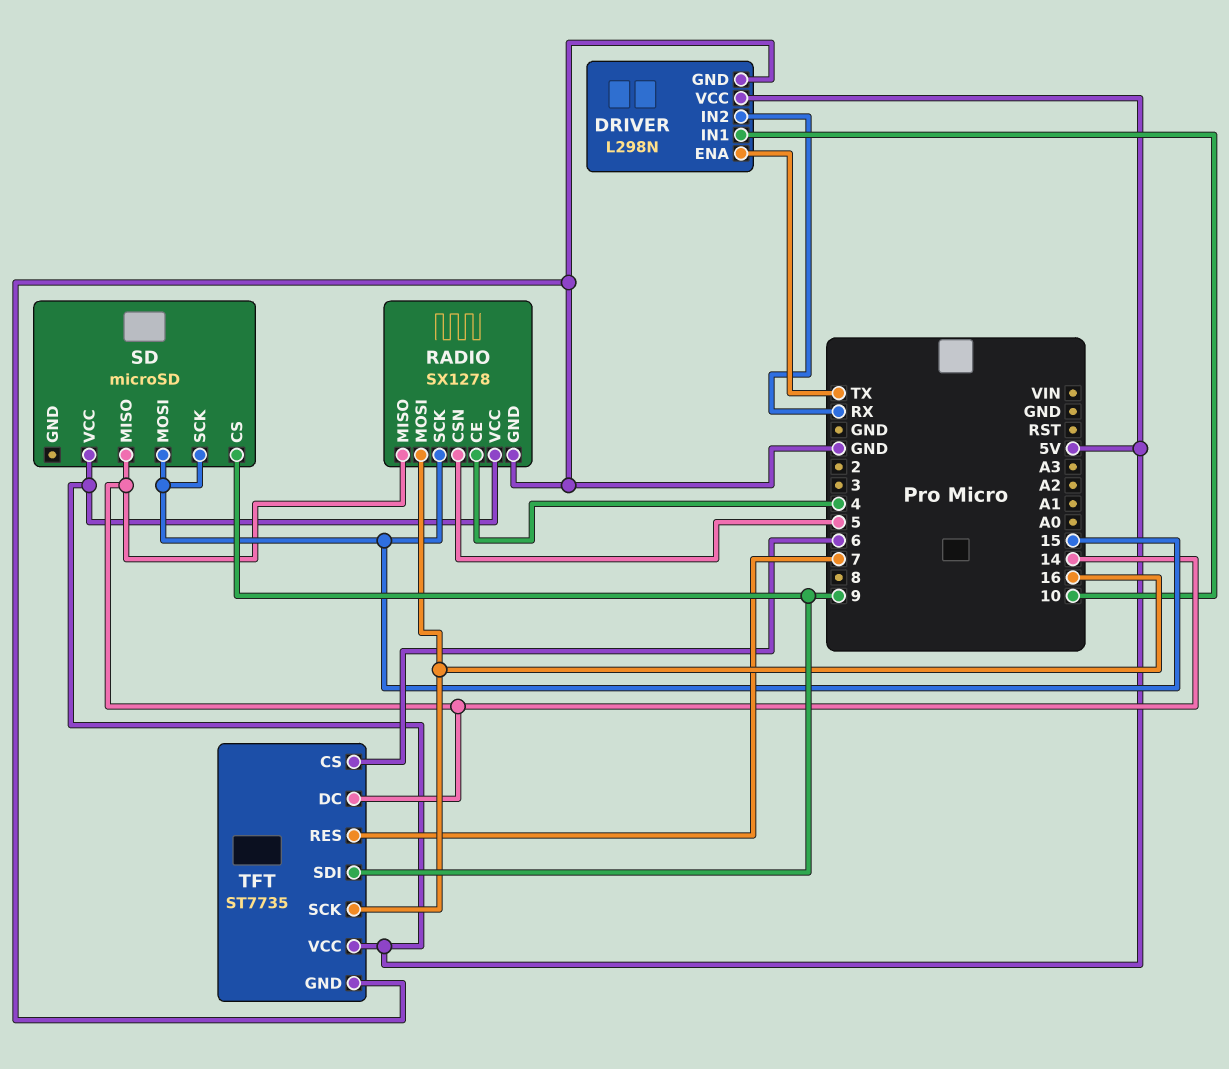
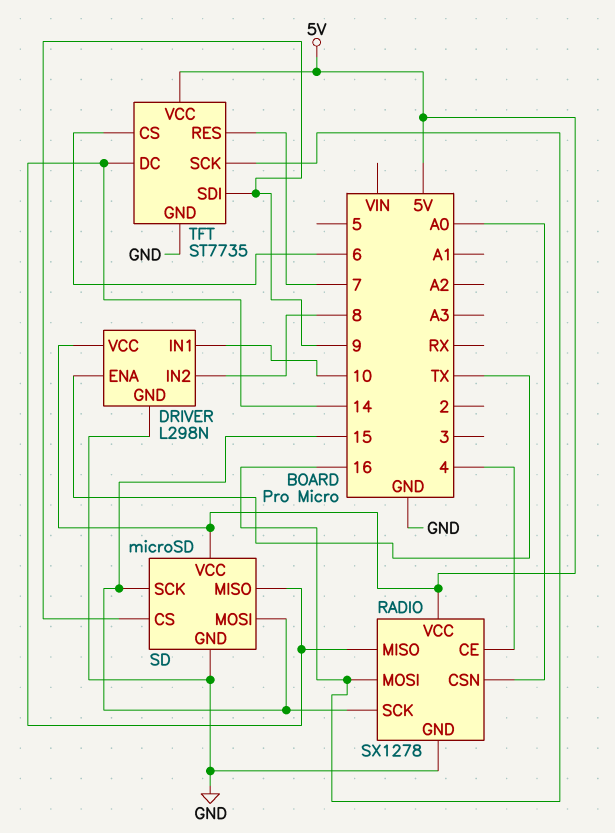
DRIVER pin IN2: RX -> 8
RADIO pin CSN: 5 -> A0
SD pin GND: none -> GND

